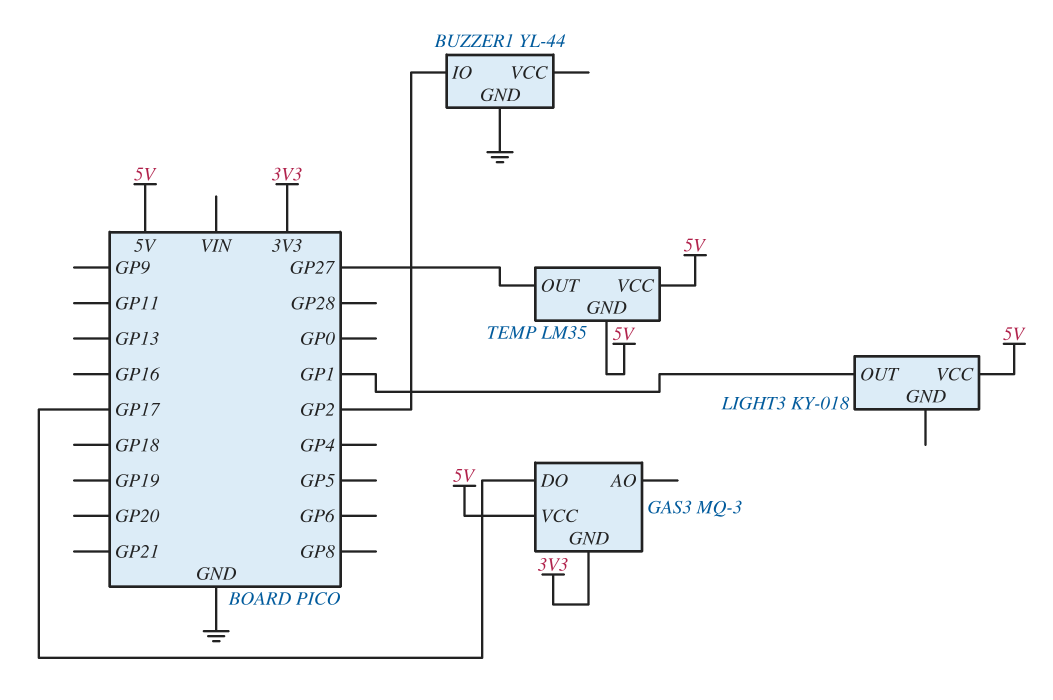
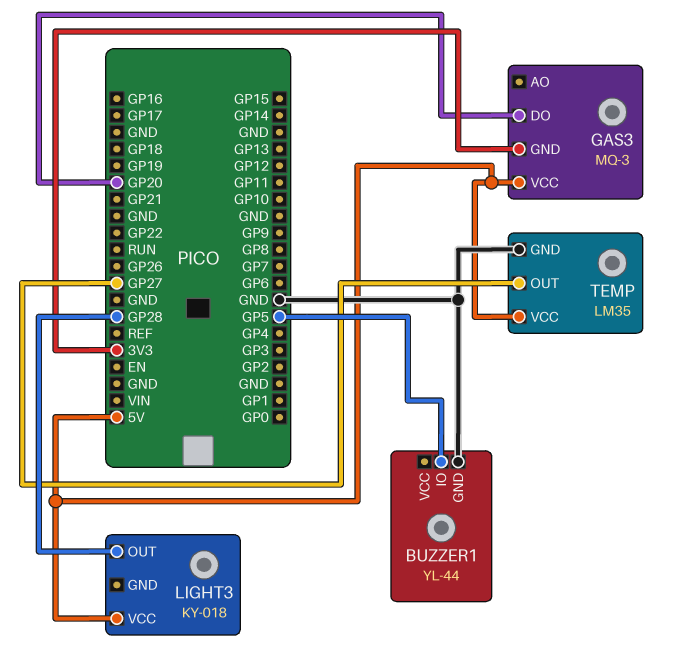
BUZZER1 pin IO: GP2 -> GP5
GAS3 pin DO: GP17 -> GP20
LIGHT3 pin OUT: GP1 -> GP28
TEMP pin GND: 5V -> GND

